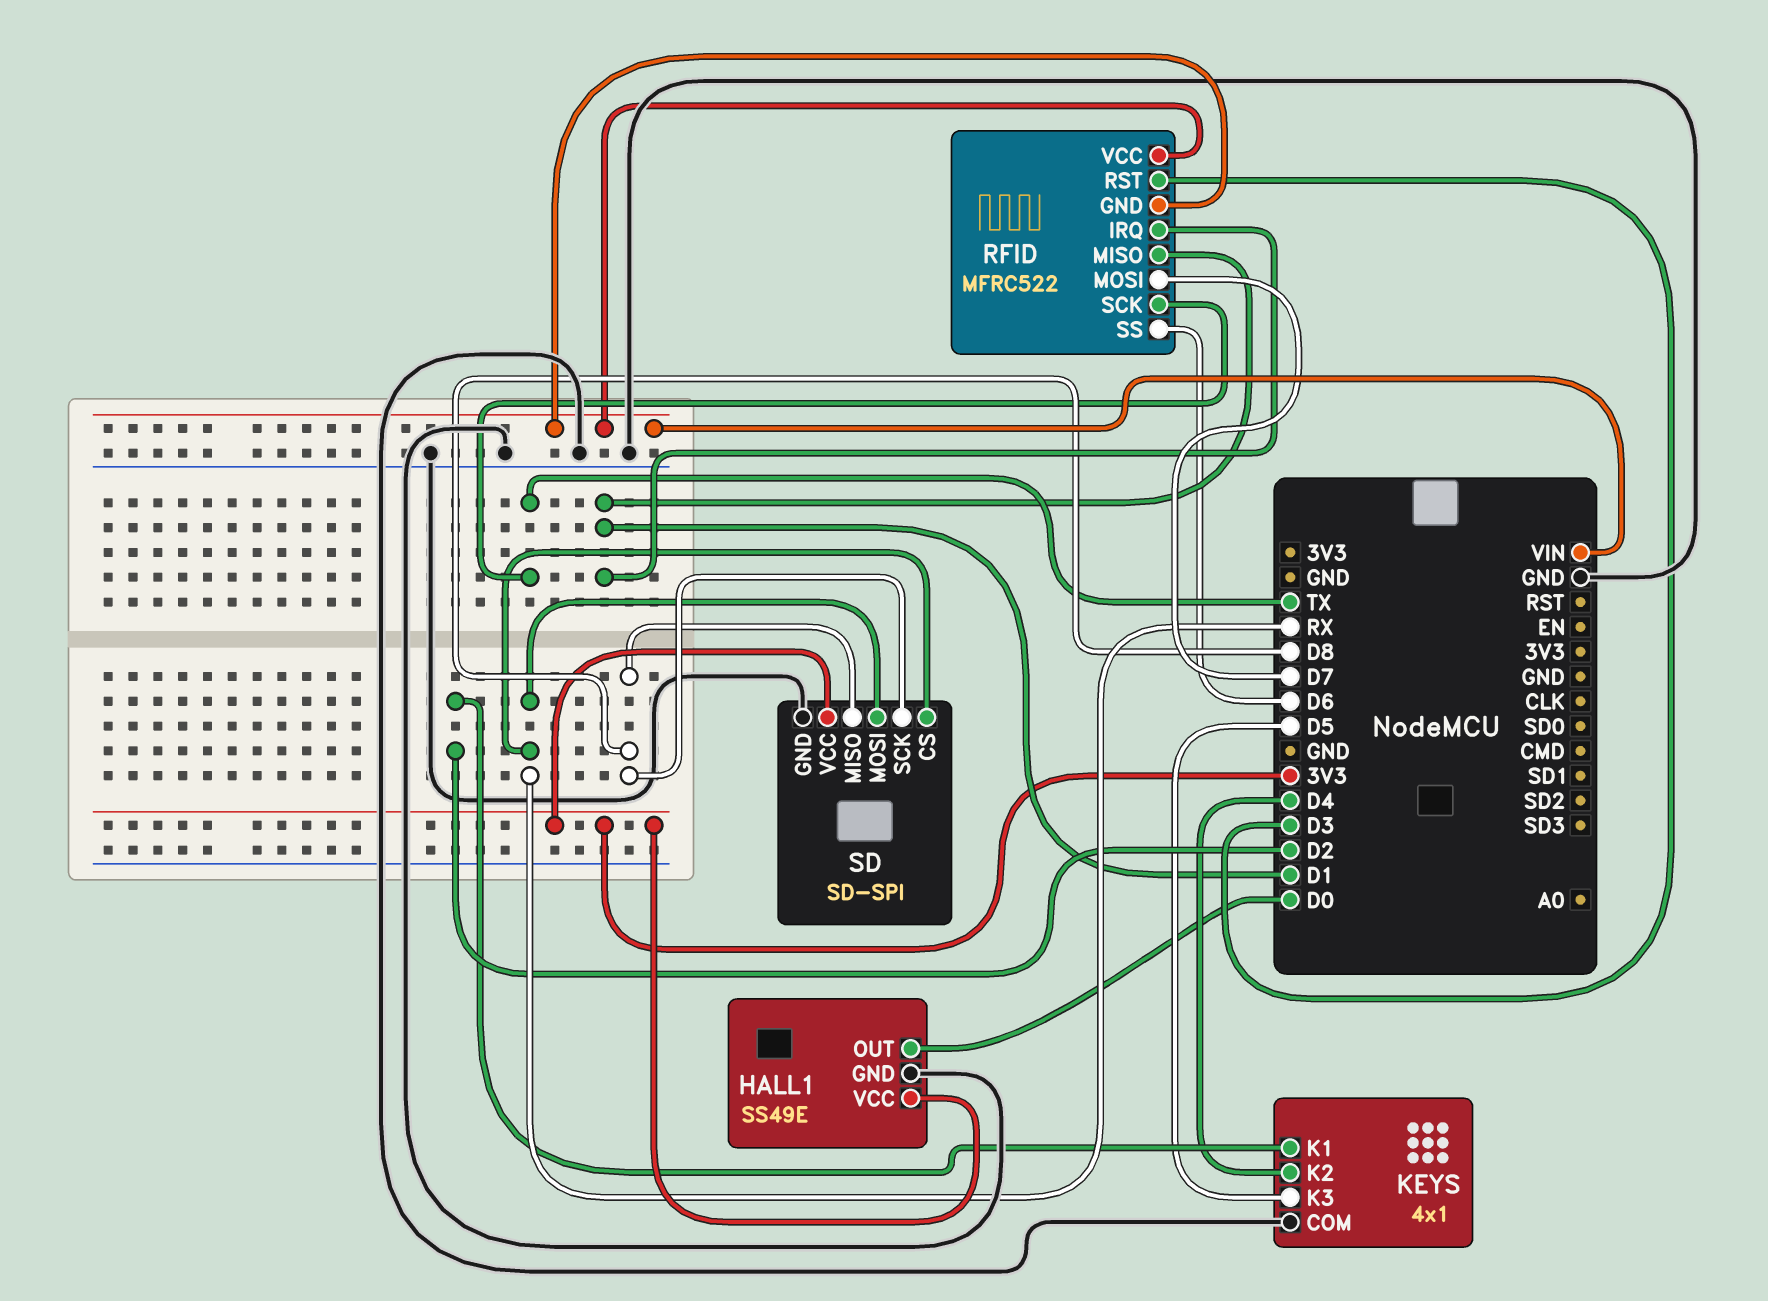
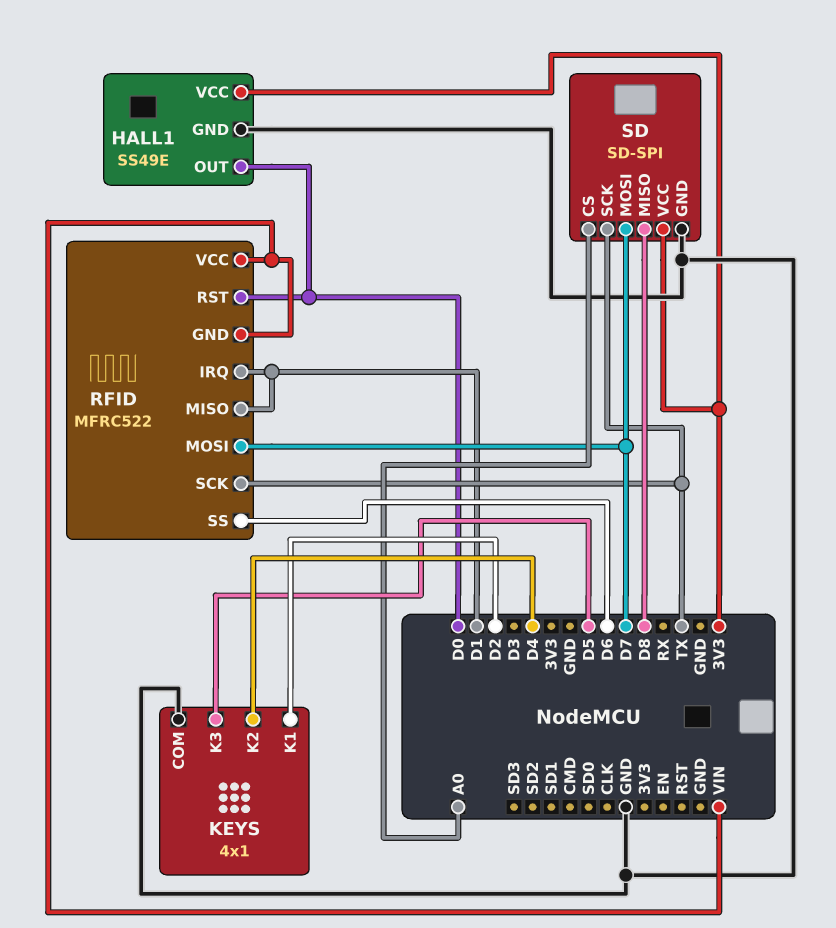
RFID pin RST: D3 -> D0
SD pin CS: RX -> A0
SD pin MOSI: RX -> D7
SD pin SCK: D8 -> TX

